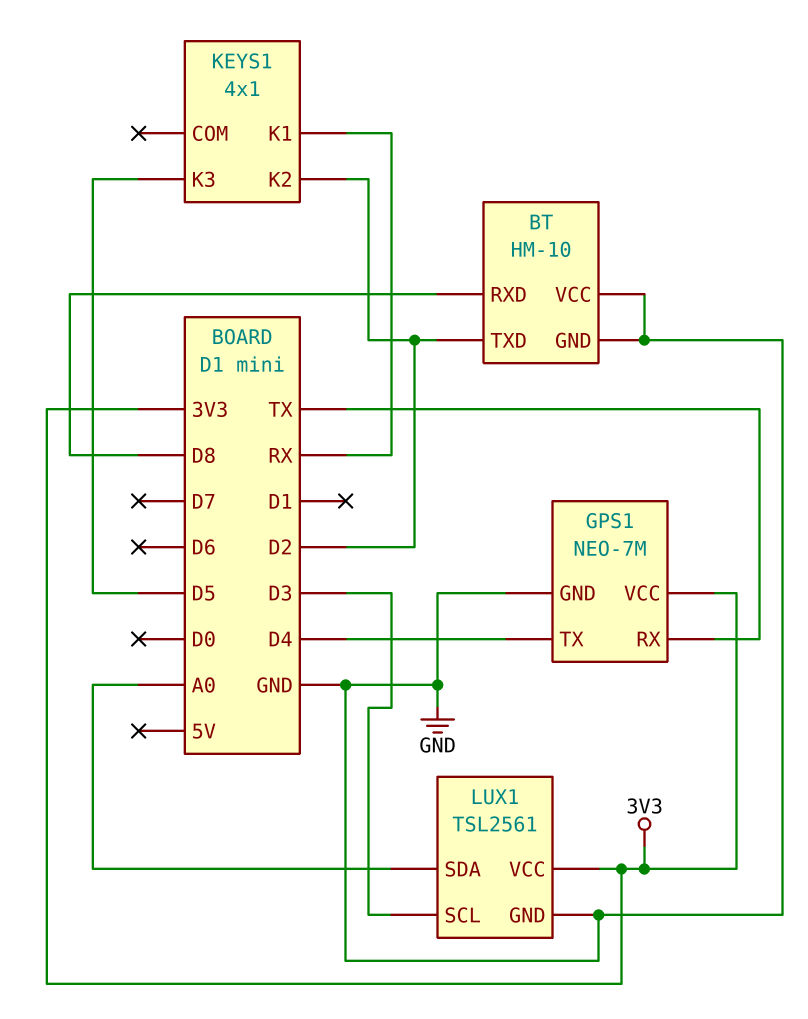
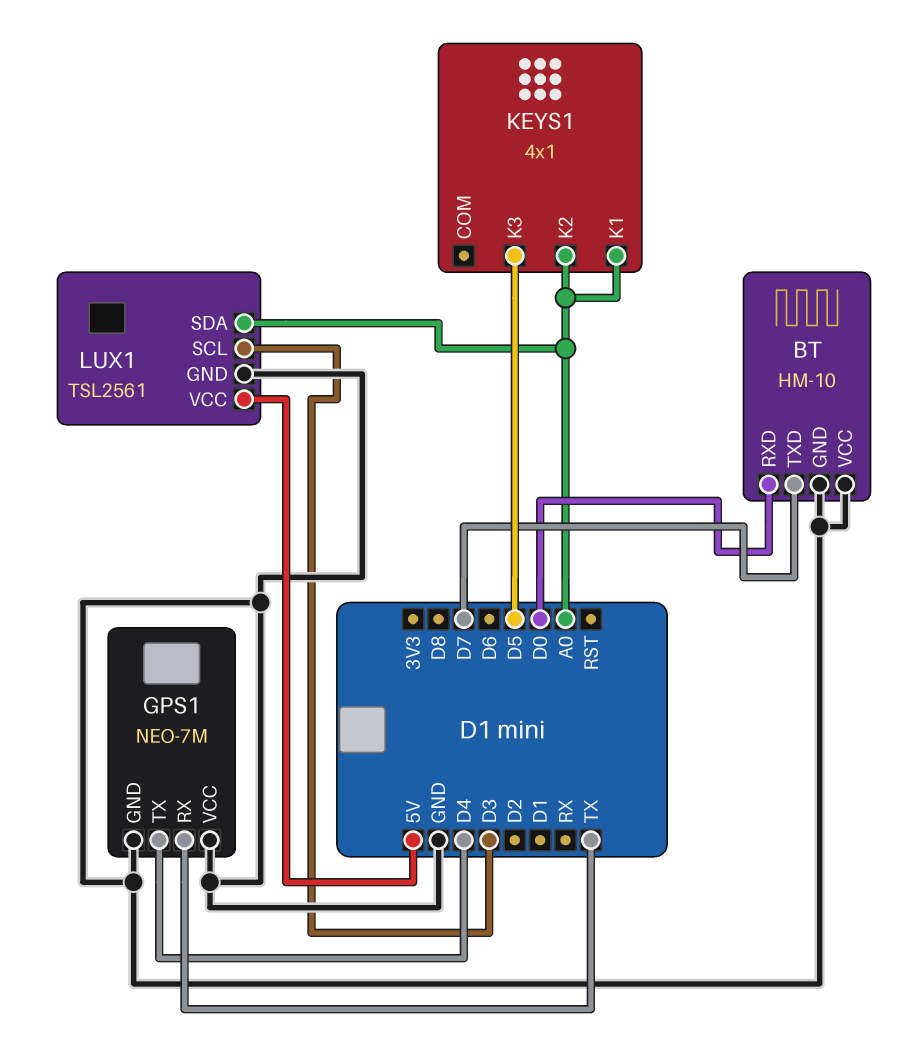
BT pin RXD: D8 -> D0
BT pin TXD: D2 -> D7
GPS1 pin VCC: 3V3 -> GND
KEYS1 pin K1: RX -> A0
KEYS1 pin K2: D2 -> A0
LUX1 pin VCC: 3V3 -> 5V

